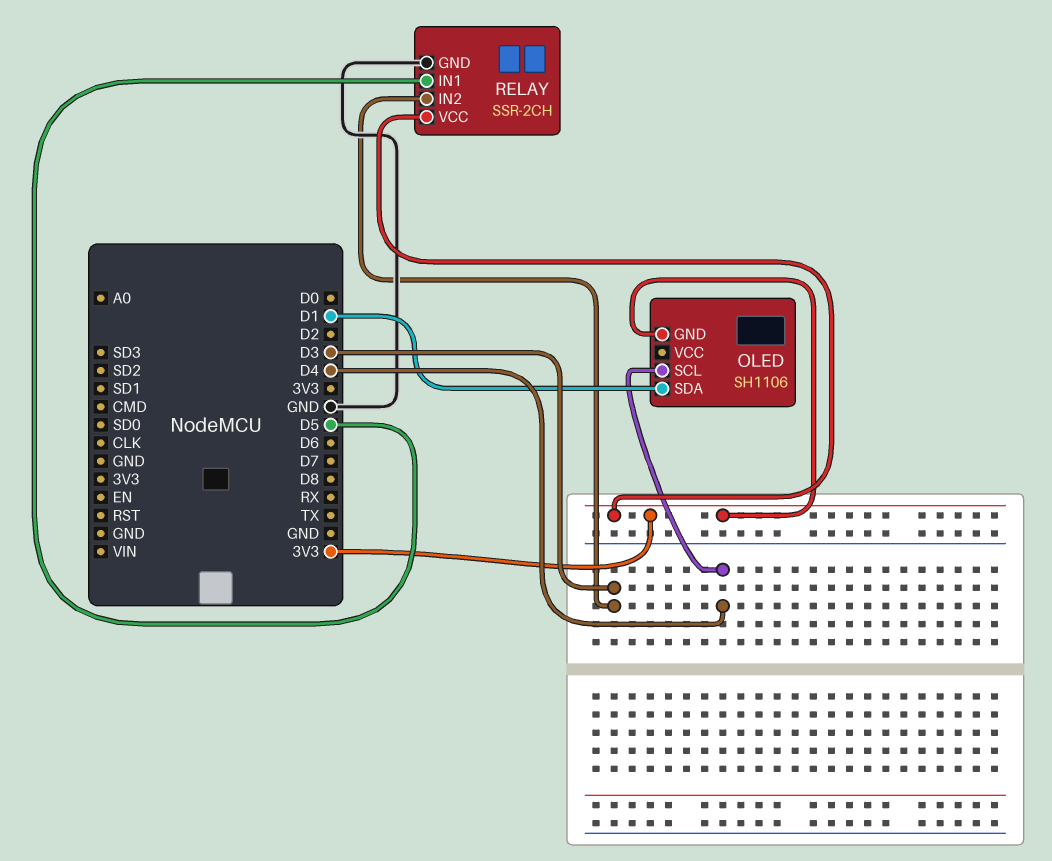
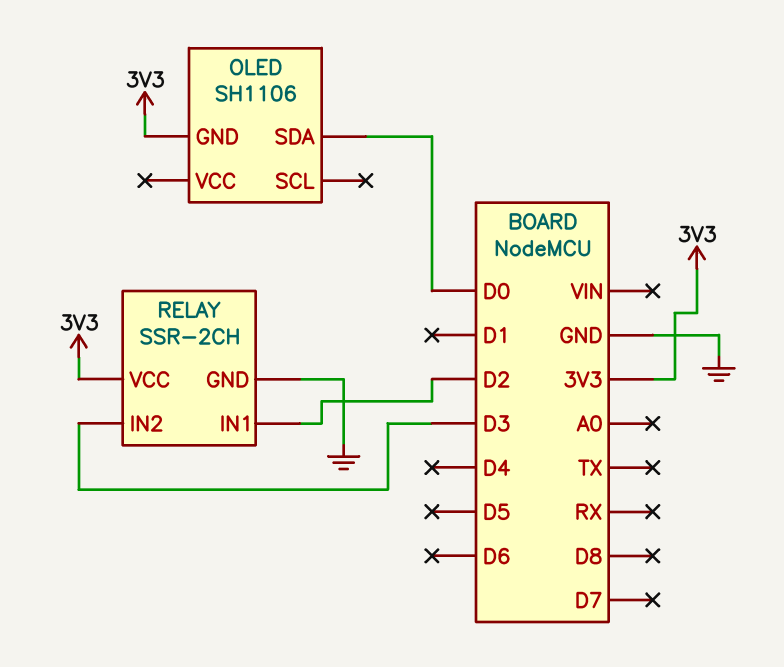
OLED pin SCL: D4 -> none
OLED pin SDA: D1 -> D0
RELAY pin IN1: D5 -> D2

